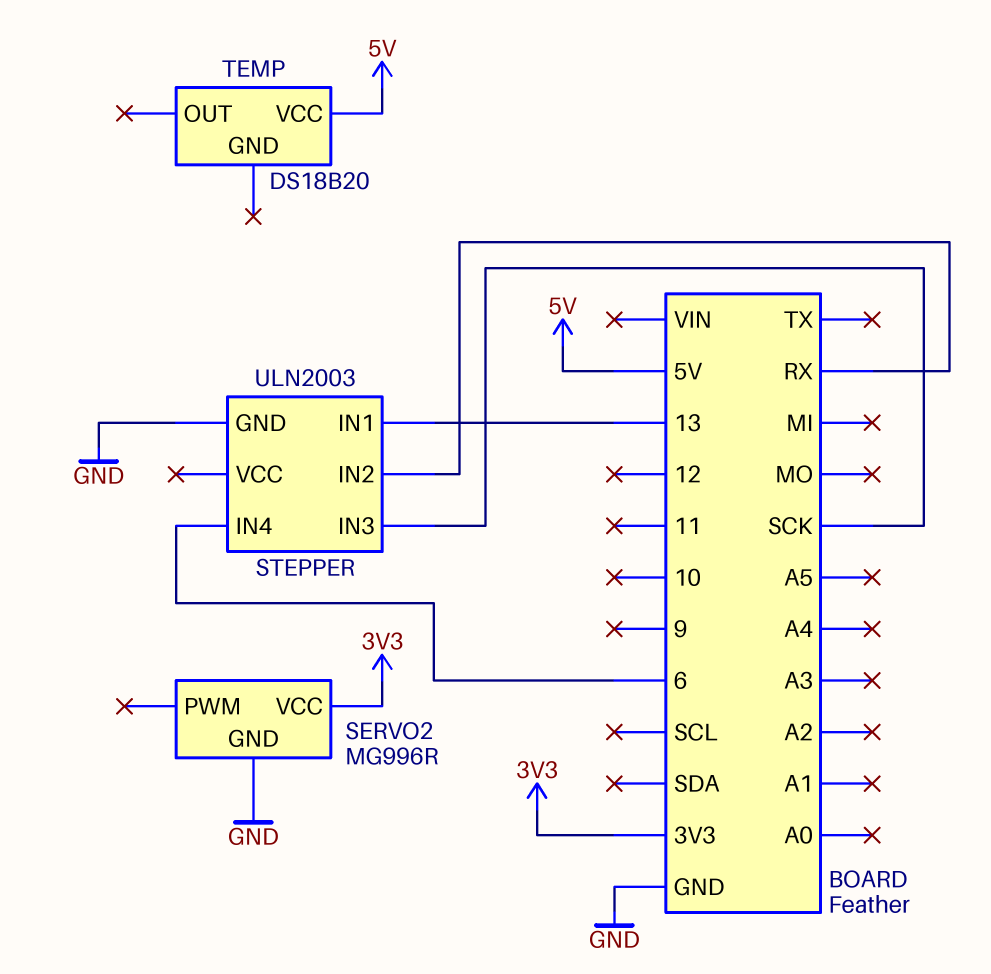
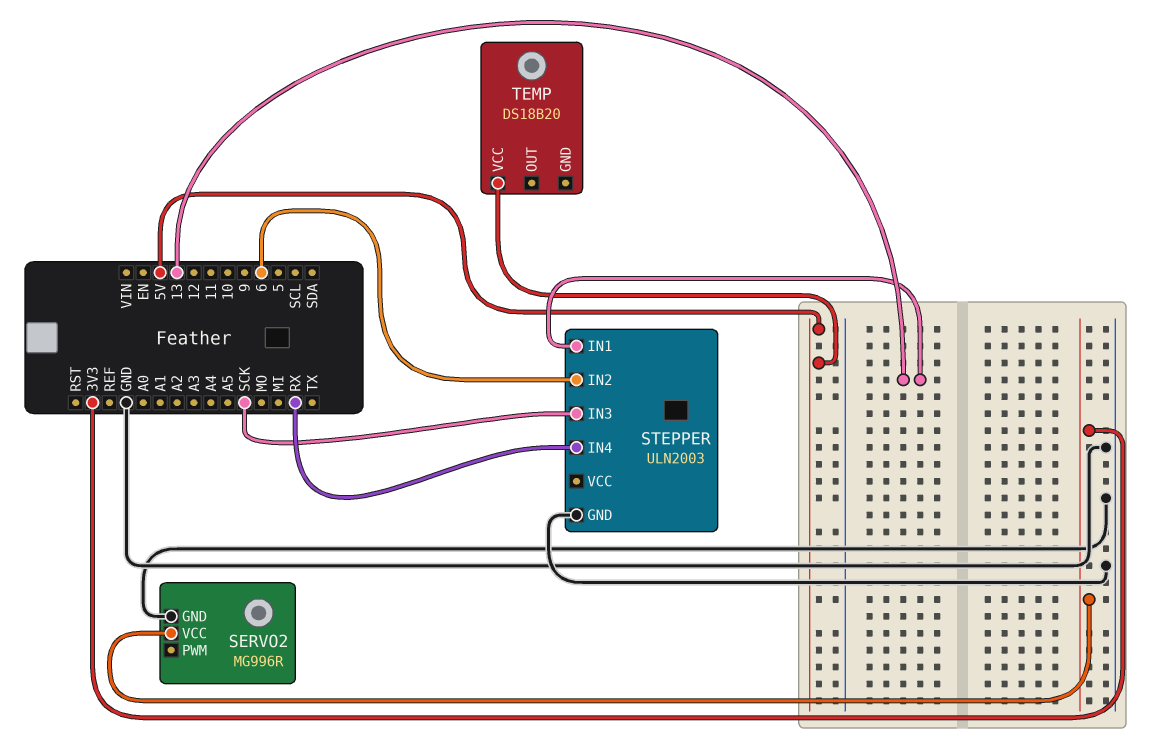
STEPPER pin IN2: RX -> 6
STEPPER pin IN4: 6 -> RX

